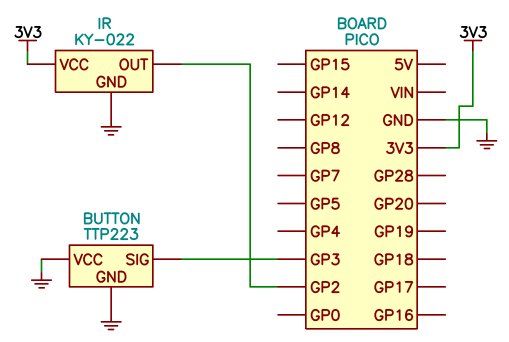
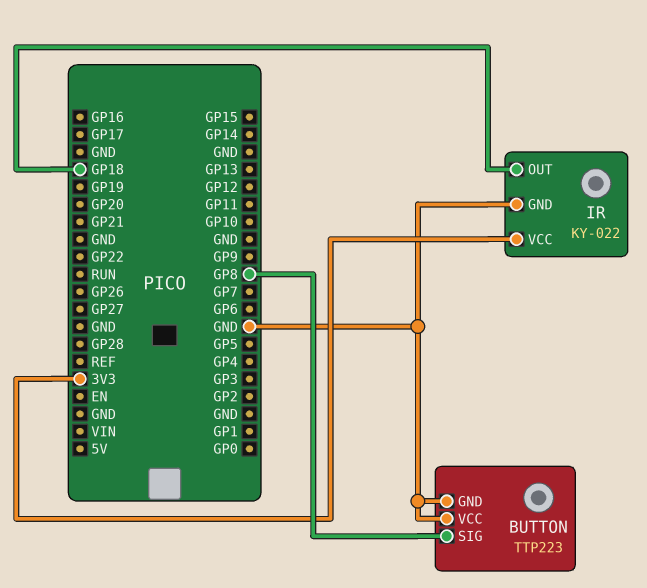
BUTTON pin SIG: GP3 -> GP8
IR pin OUT: GP2 -> GP18

